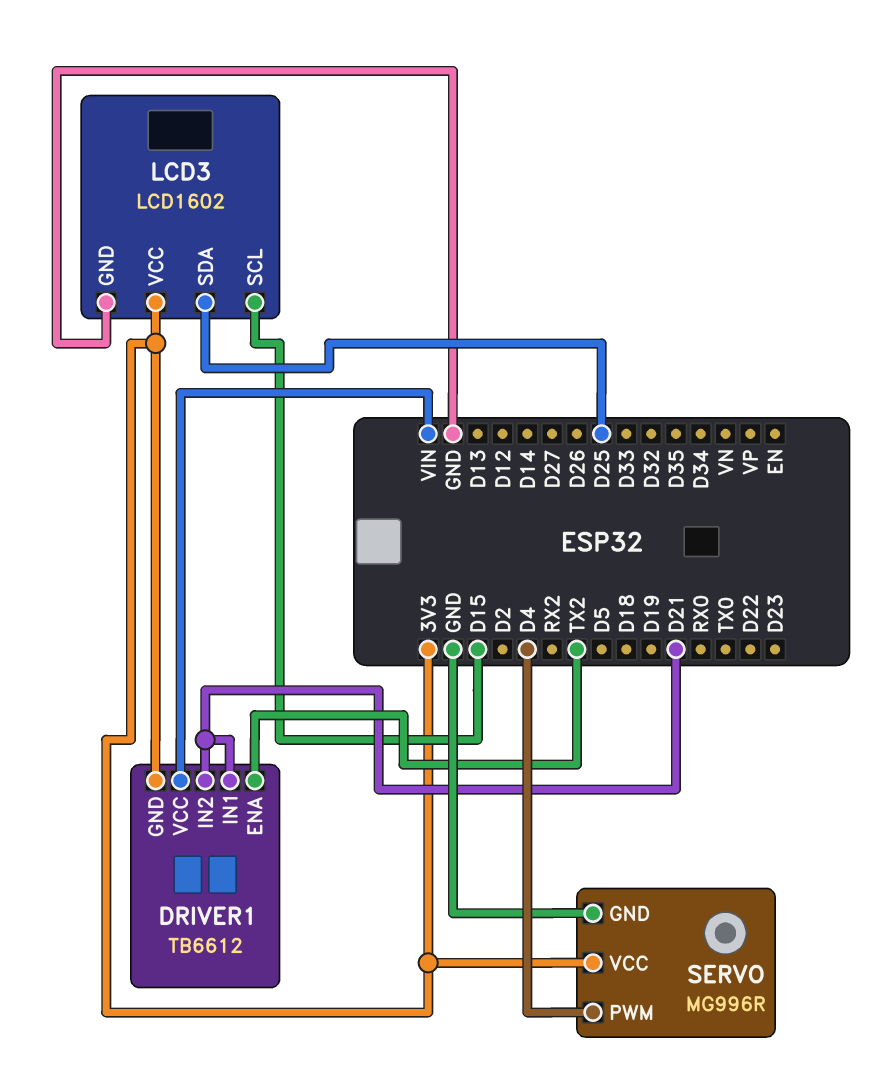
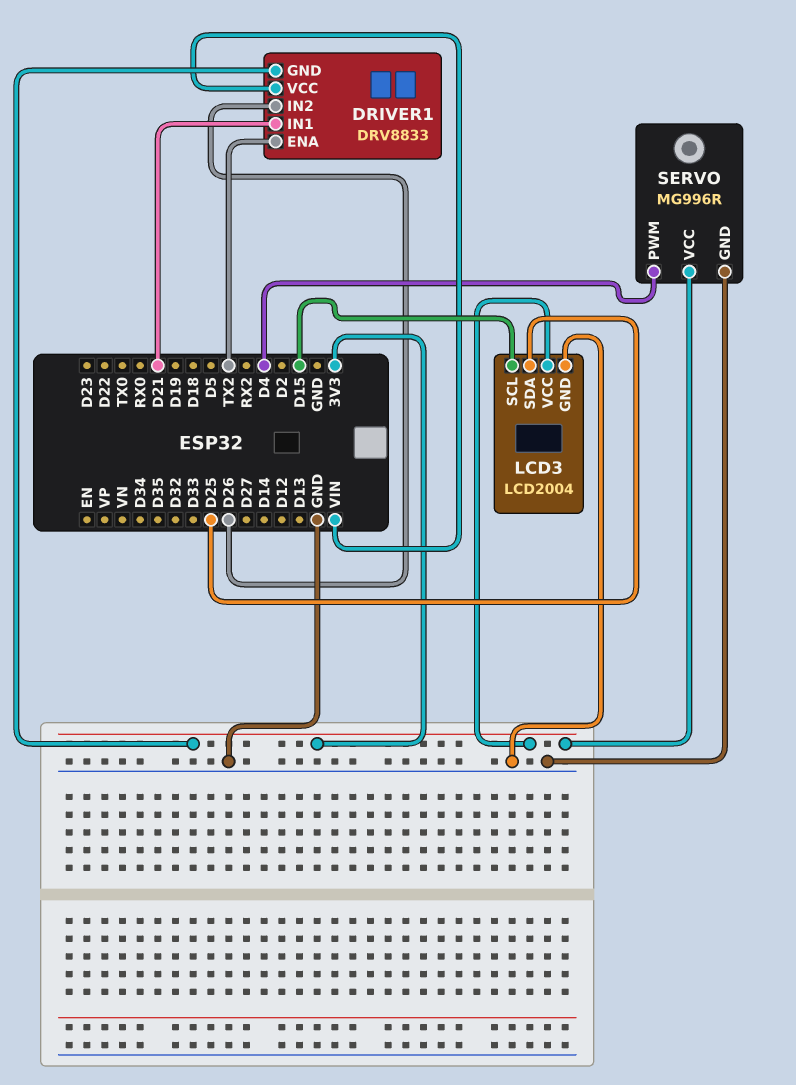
DRIVER1: TB6612 -> DRV8833
DRIVER1 pin IN2: D21 -> D26
LCD3: LCD1602 -> LCD2004

